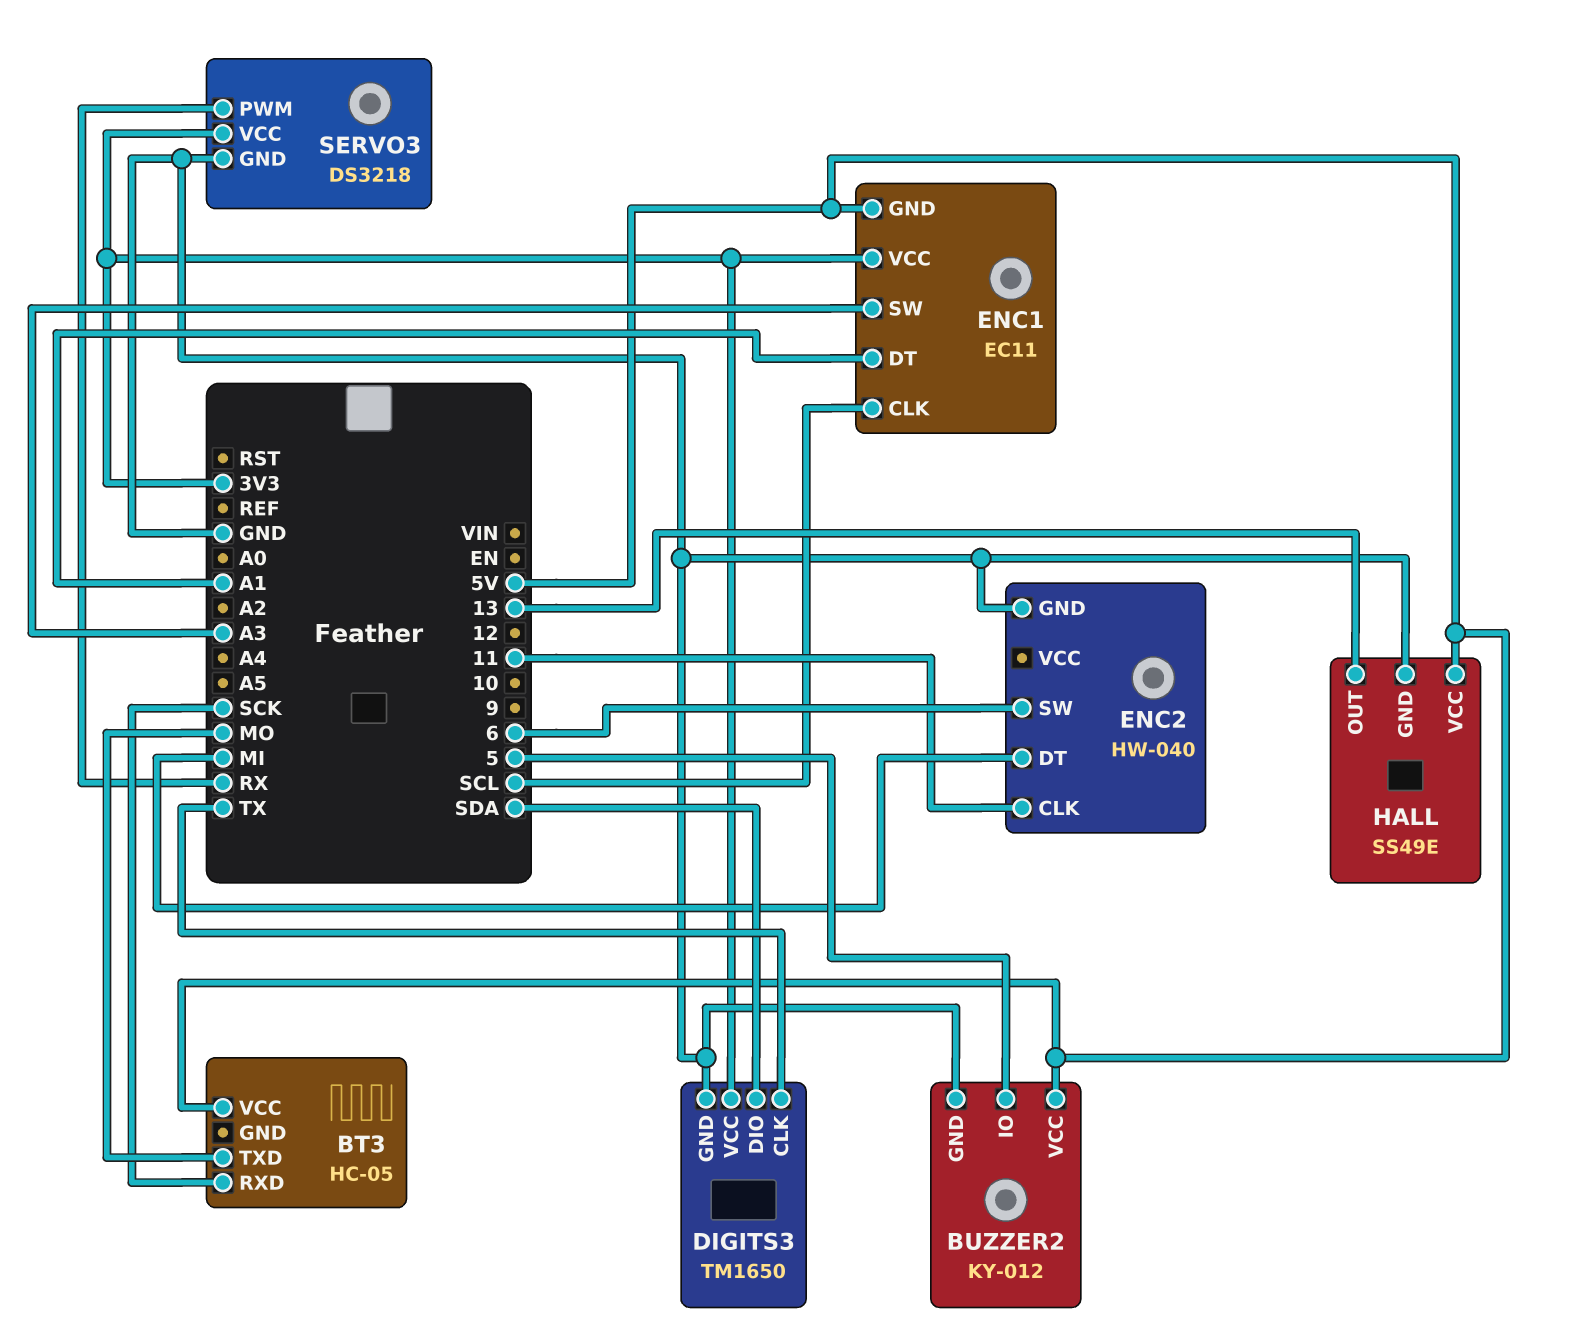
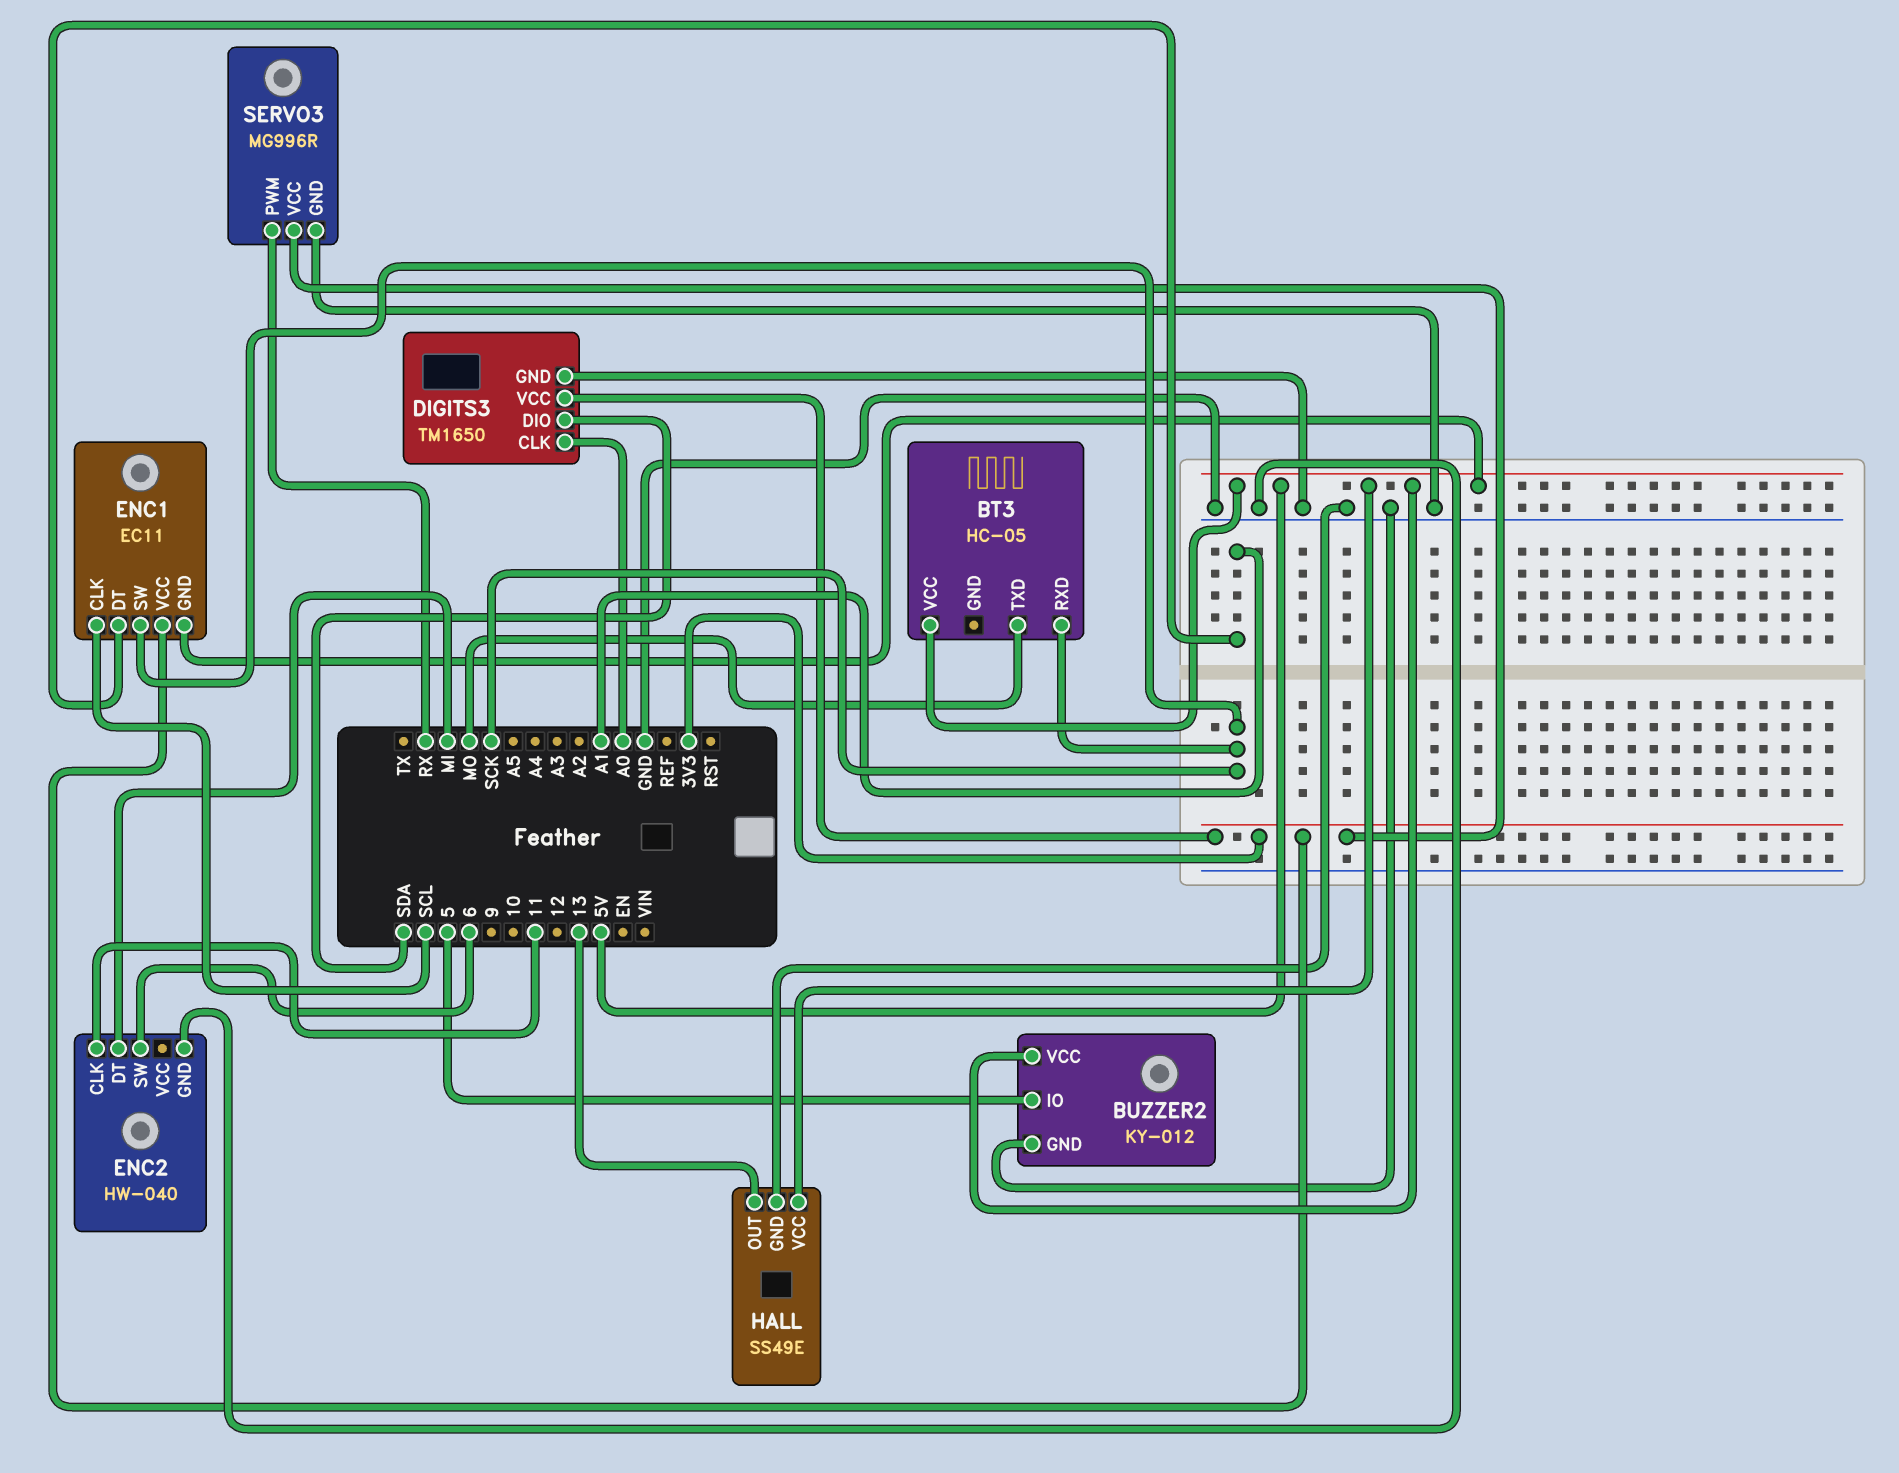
DIGITS3 pin CLK: TX -> A0
ENC1 pin SW: A3 -> SCK
SERVO3: DS3218 -> MG996R

